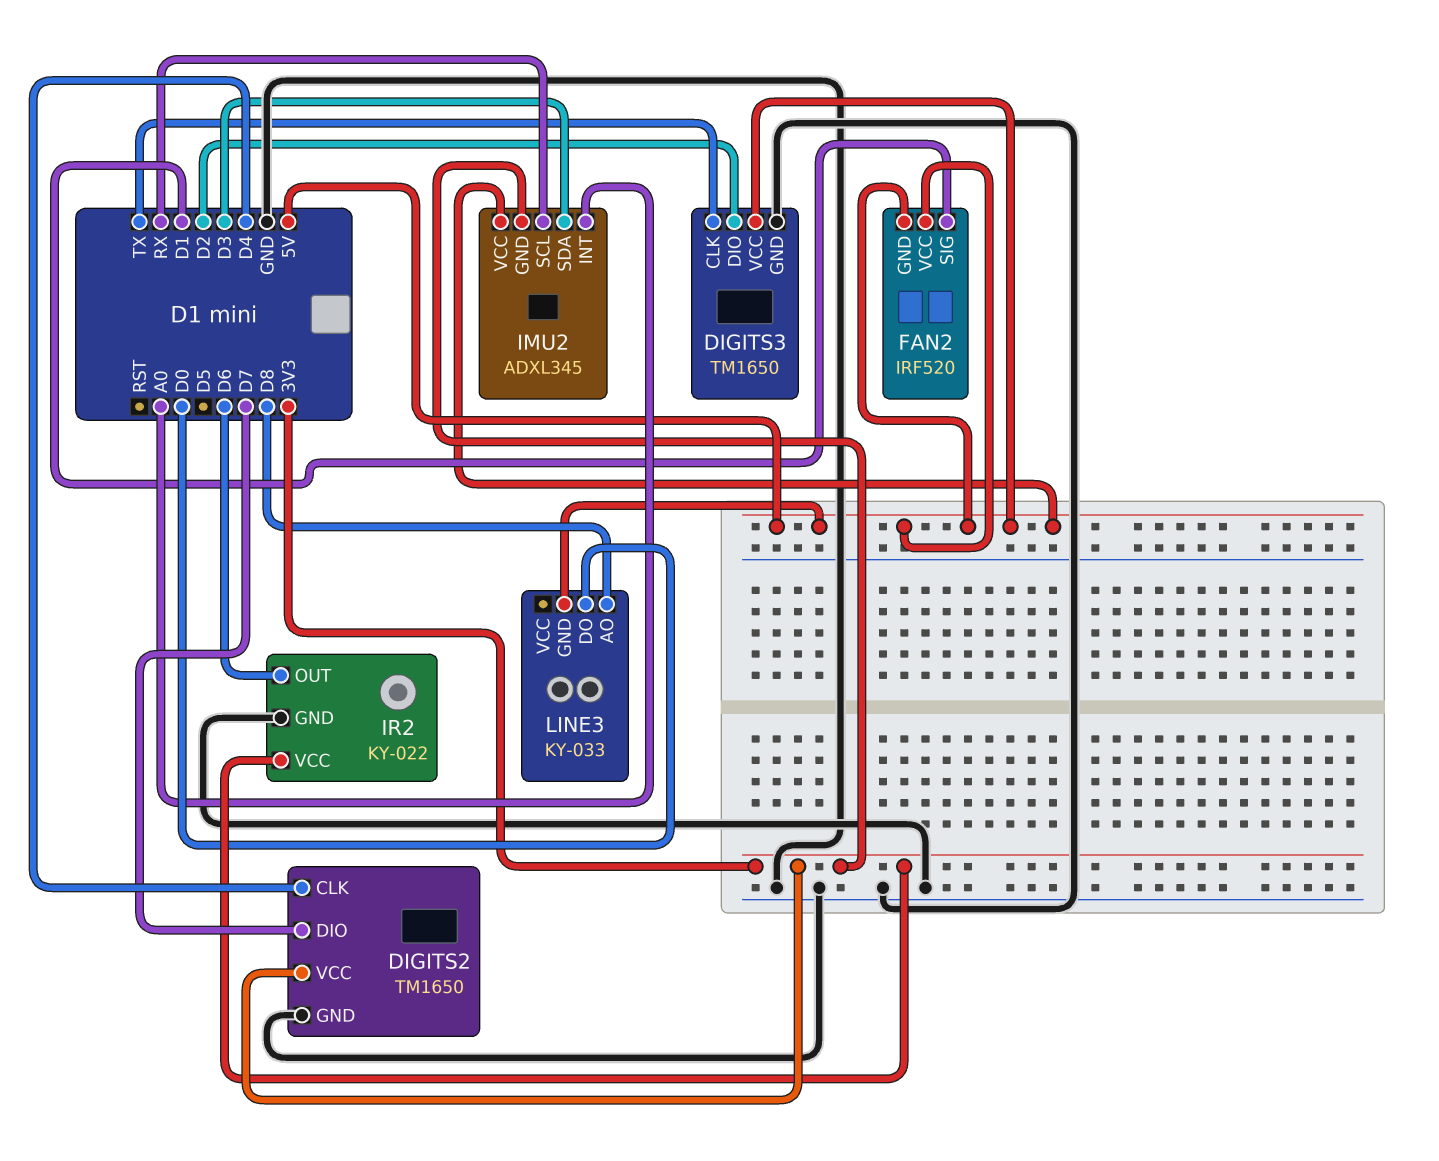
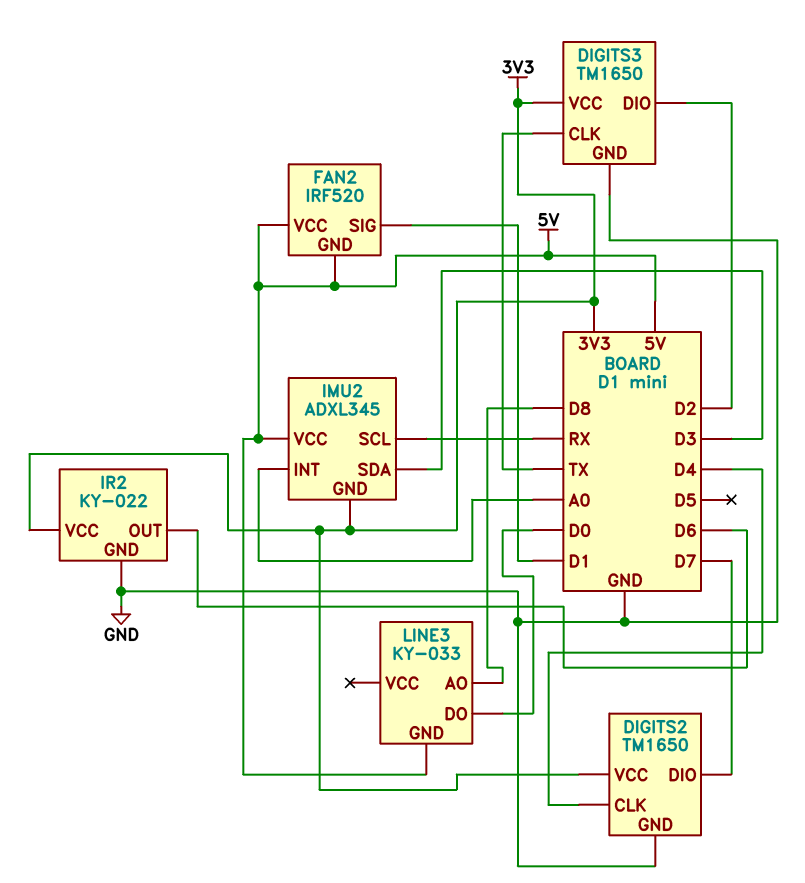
DIGITS3 pin VCC: 5V -> 3V3

